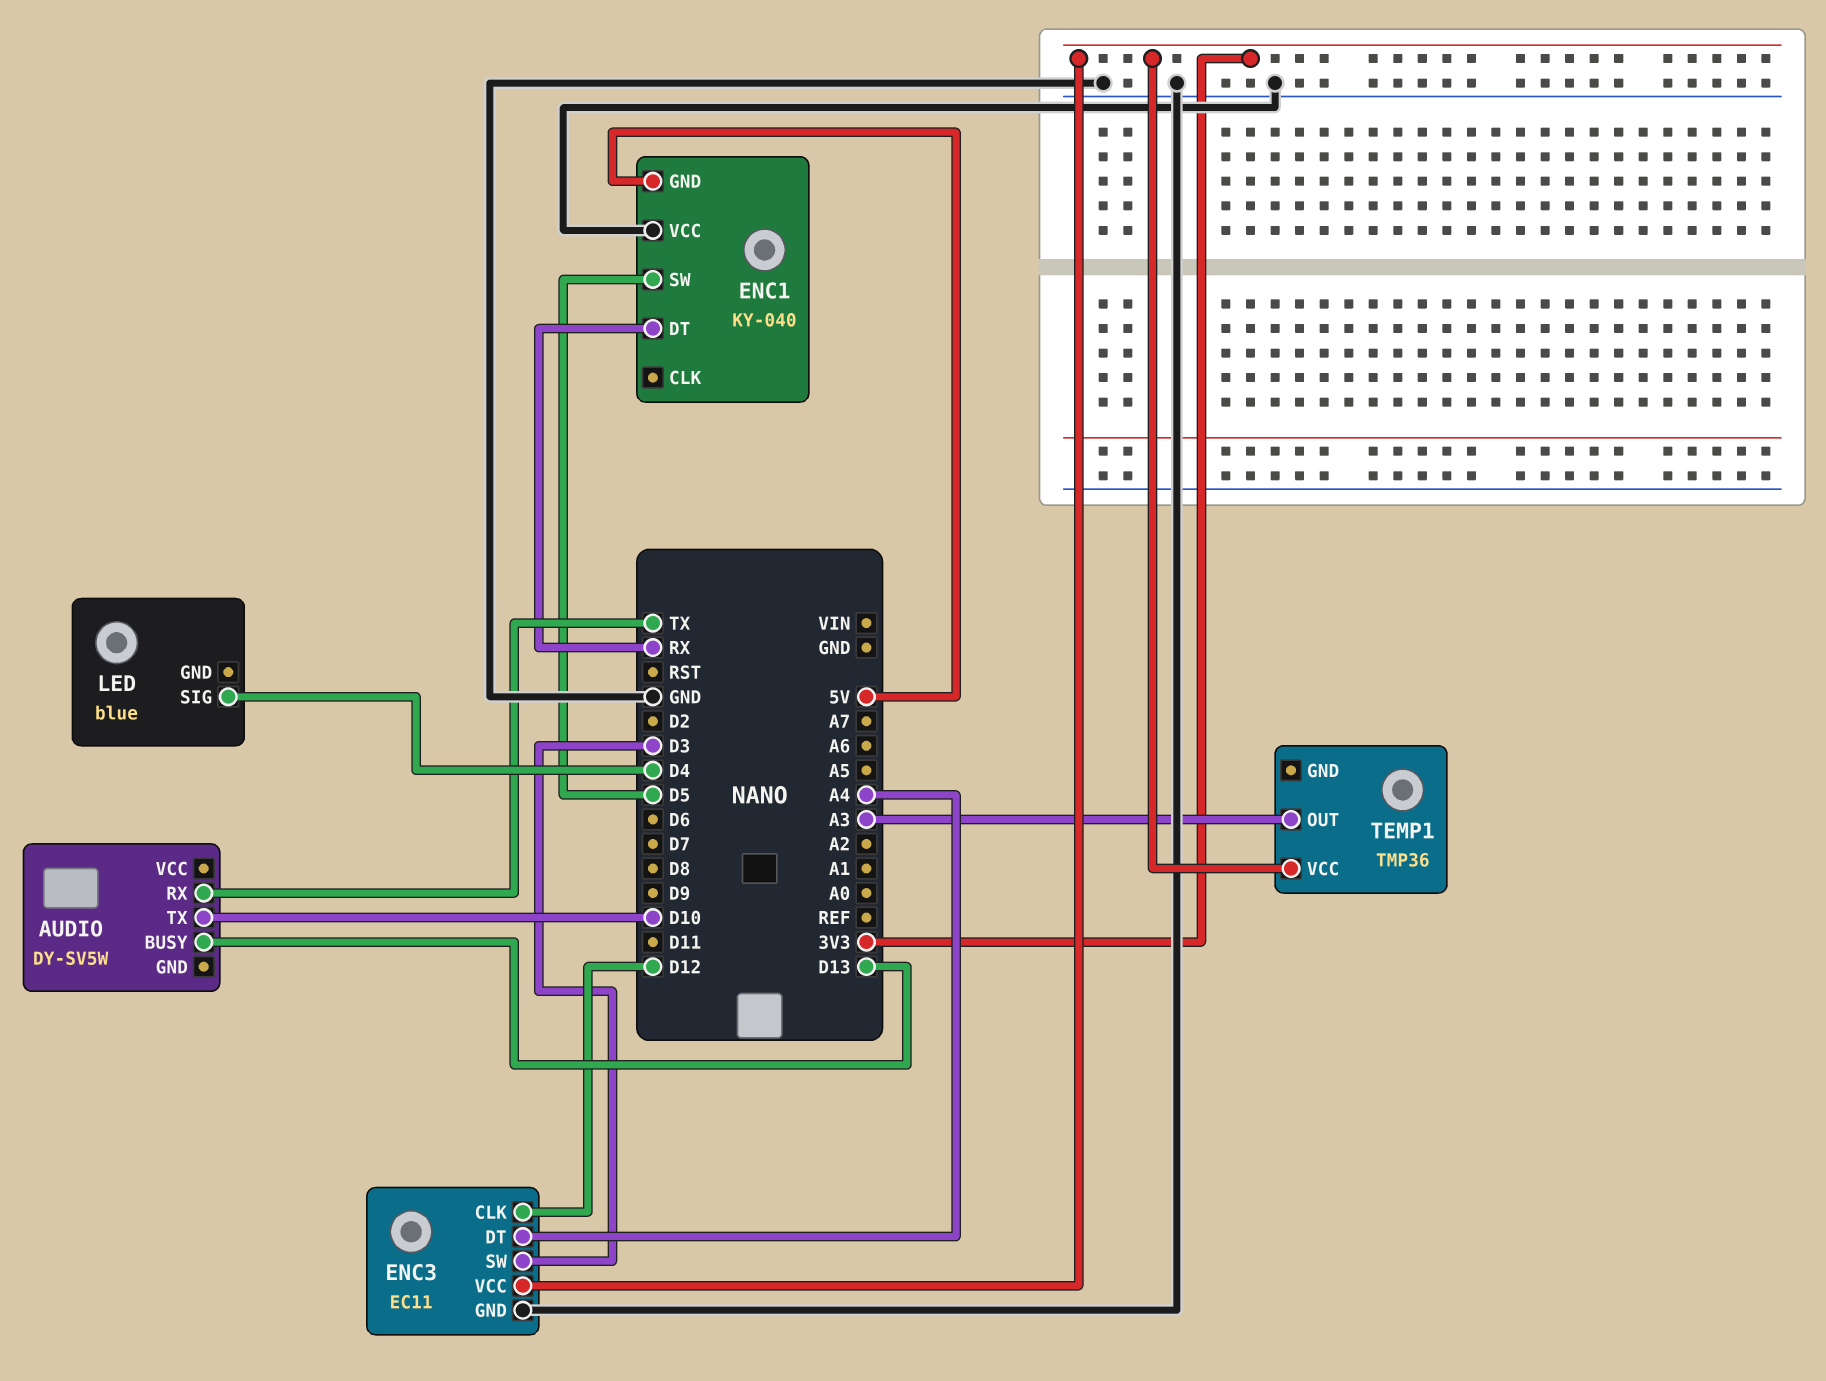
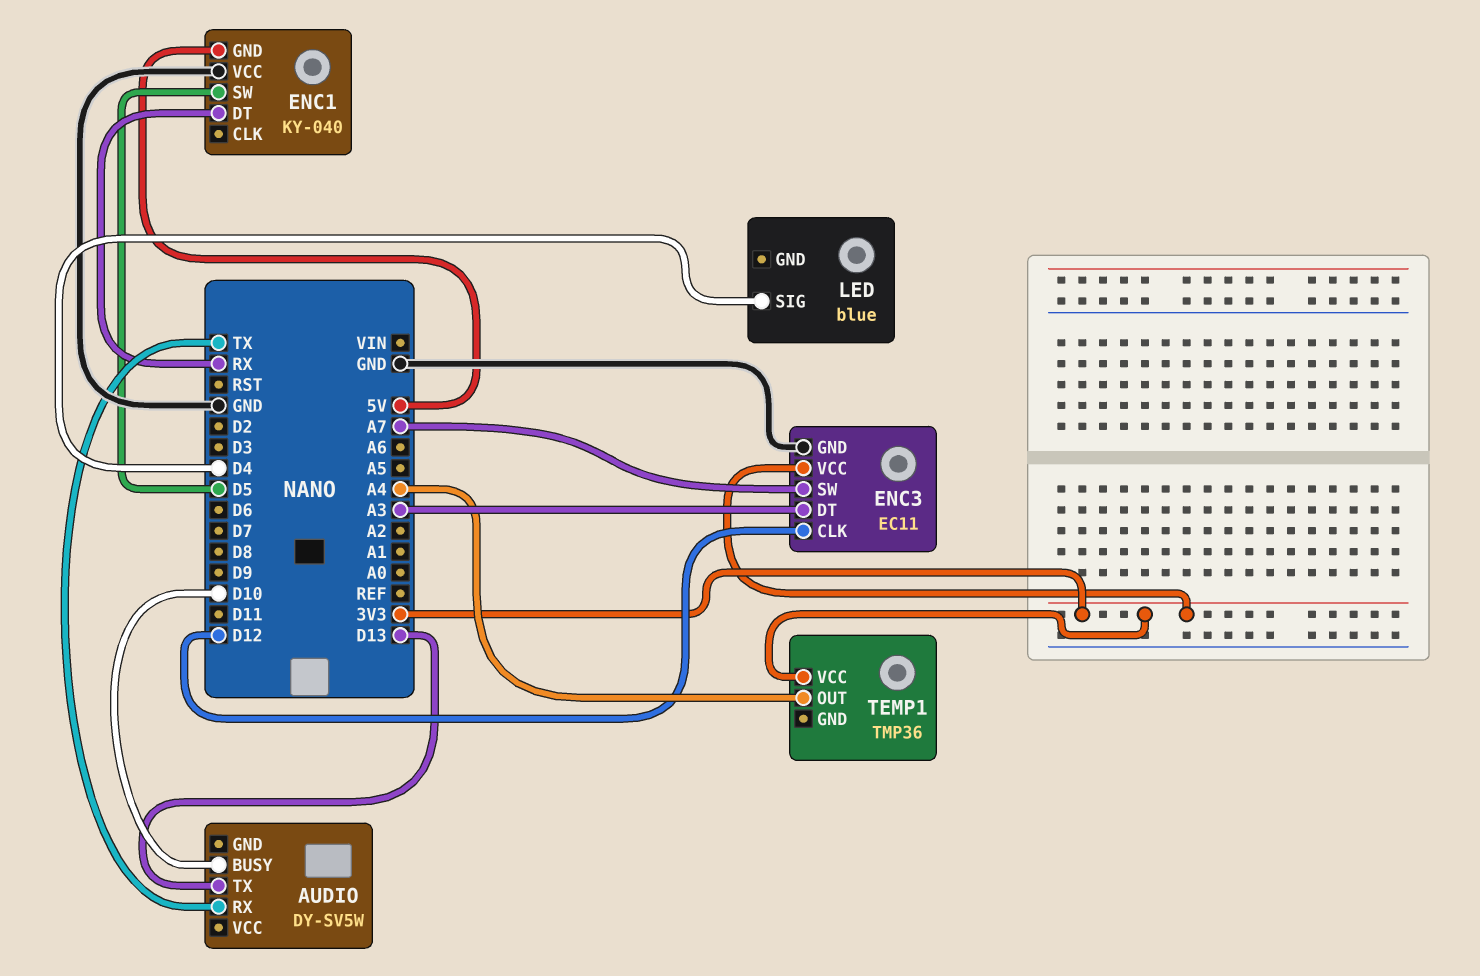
AUDIO pin BUSY: D13 -> D10
AUDIO pin TX: D10 -> D13
ENC3 pin DT: A4 -> A3
ENC3 pin SW: D3 -> A7
TEMP1 pin OUT: A3 -> A4

